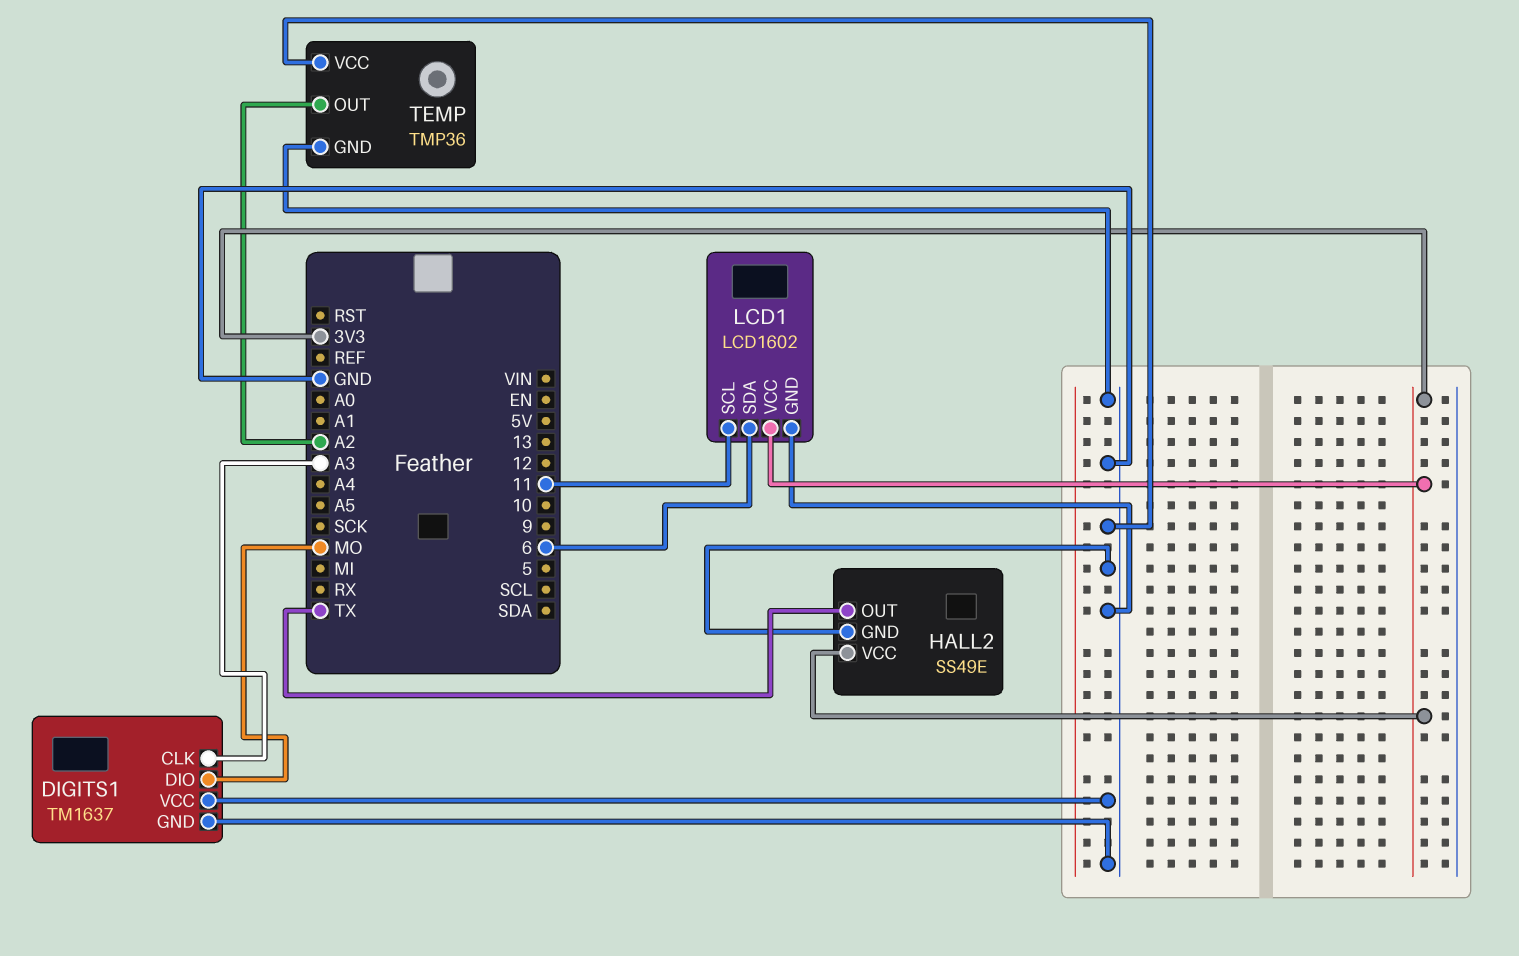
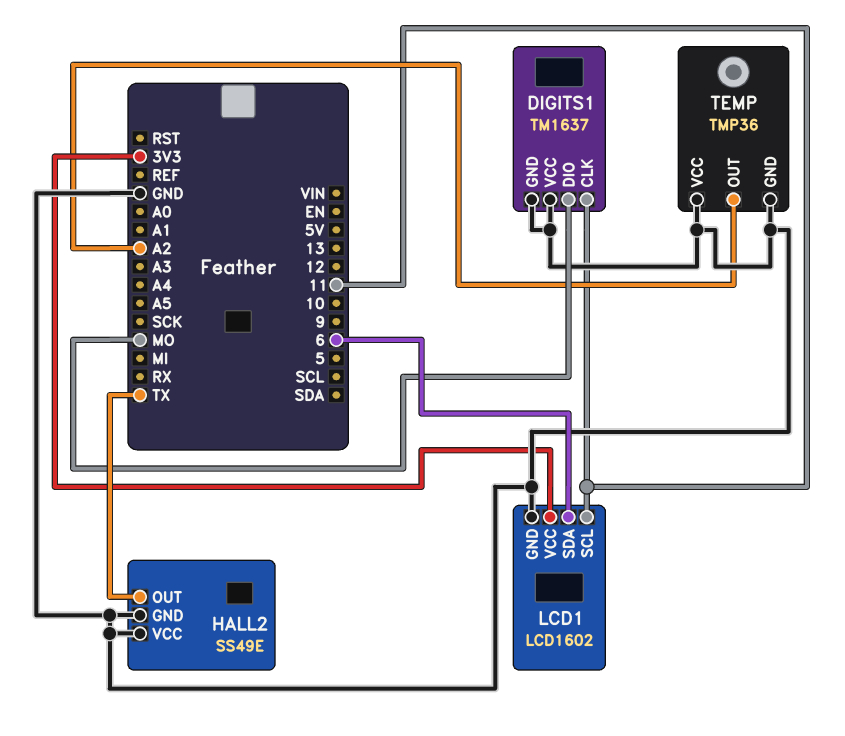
DIGITS1 pin CLK: A3 -> 11
HALL2 pin VCC: 3V3 -> GND

